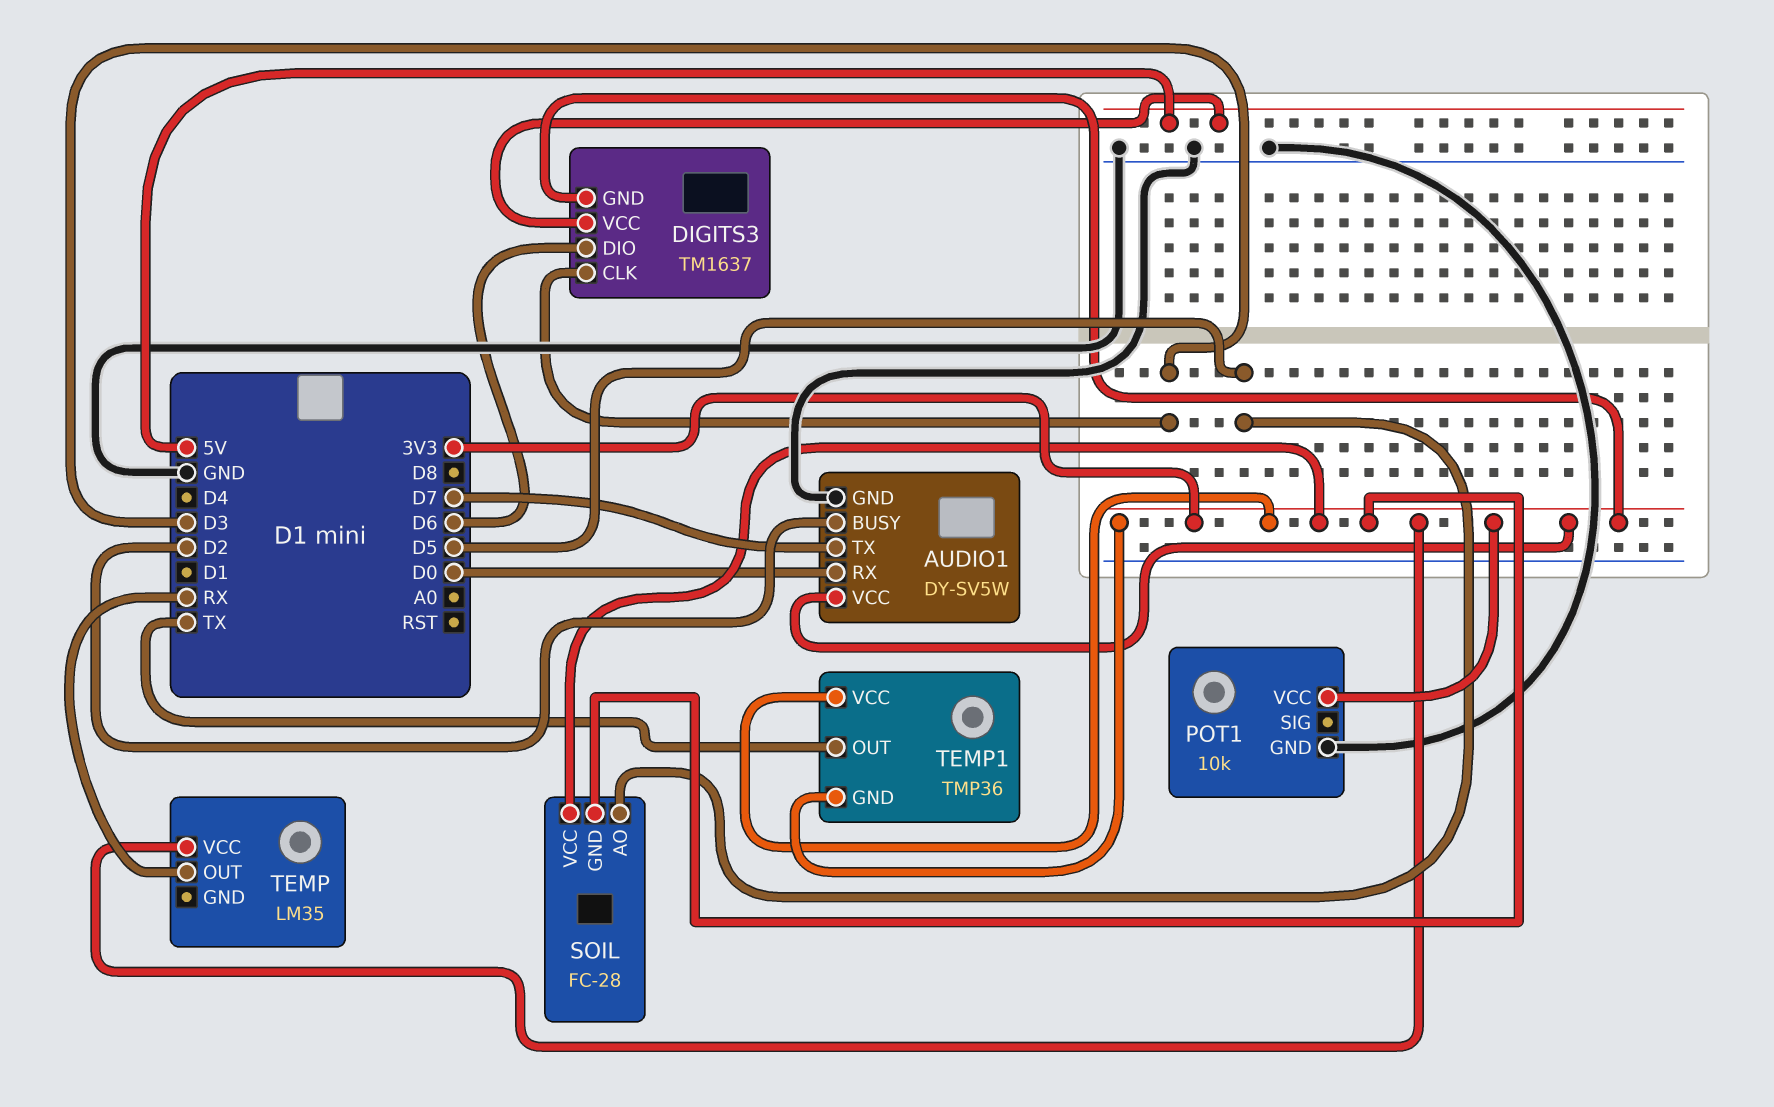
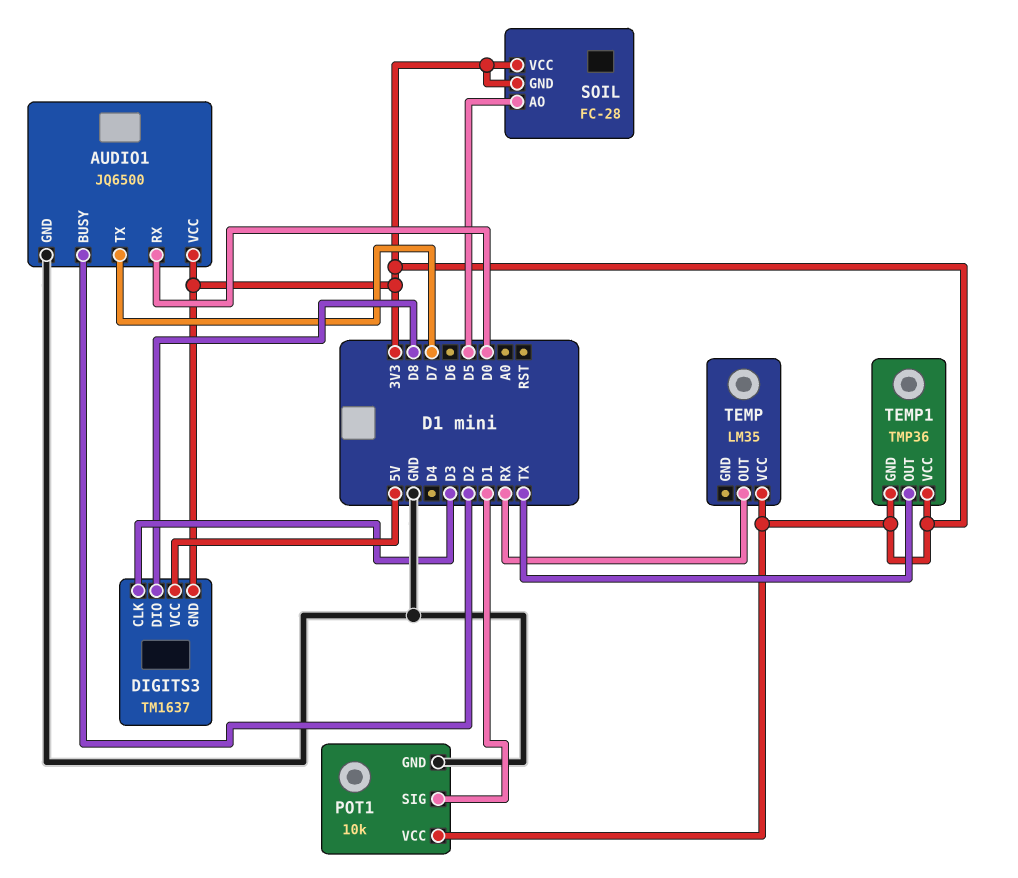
AUDIO1: DY-SV5W -> JQ6500
DIGITS3 pin DIO: D6 -> D8
POT1 pin SIG: none -> D1

